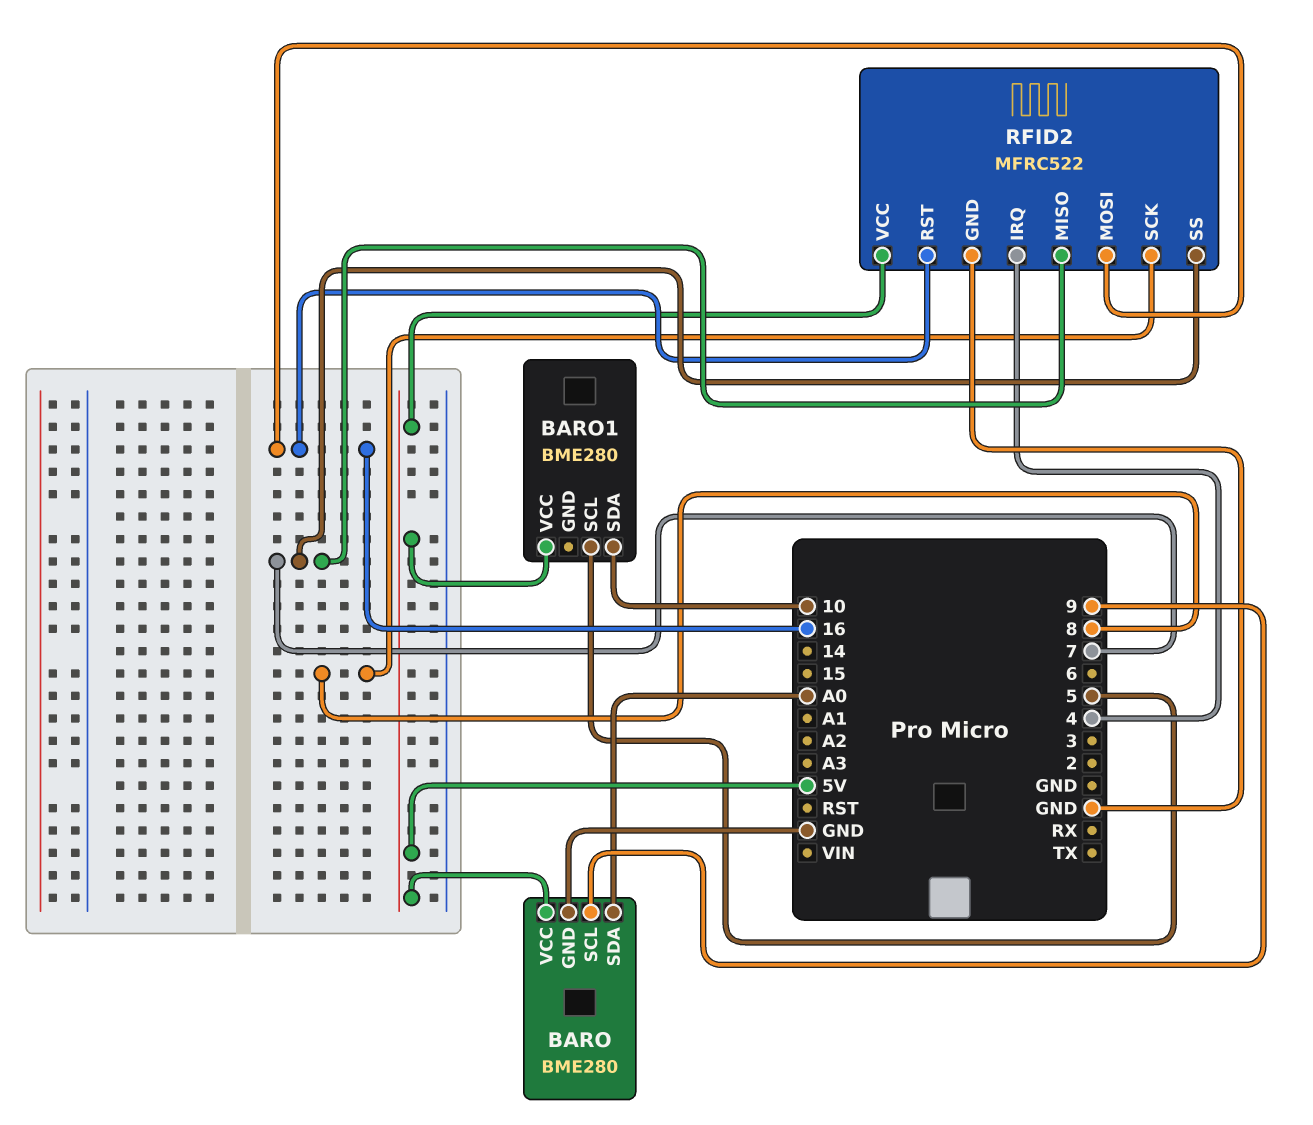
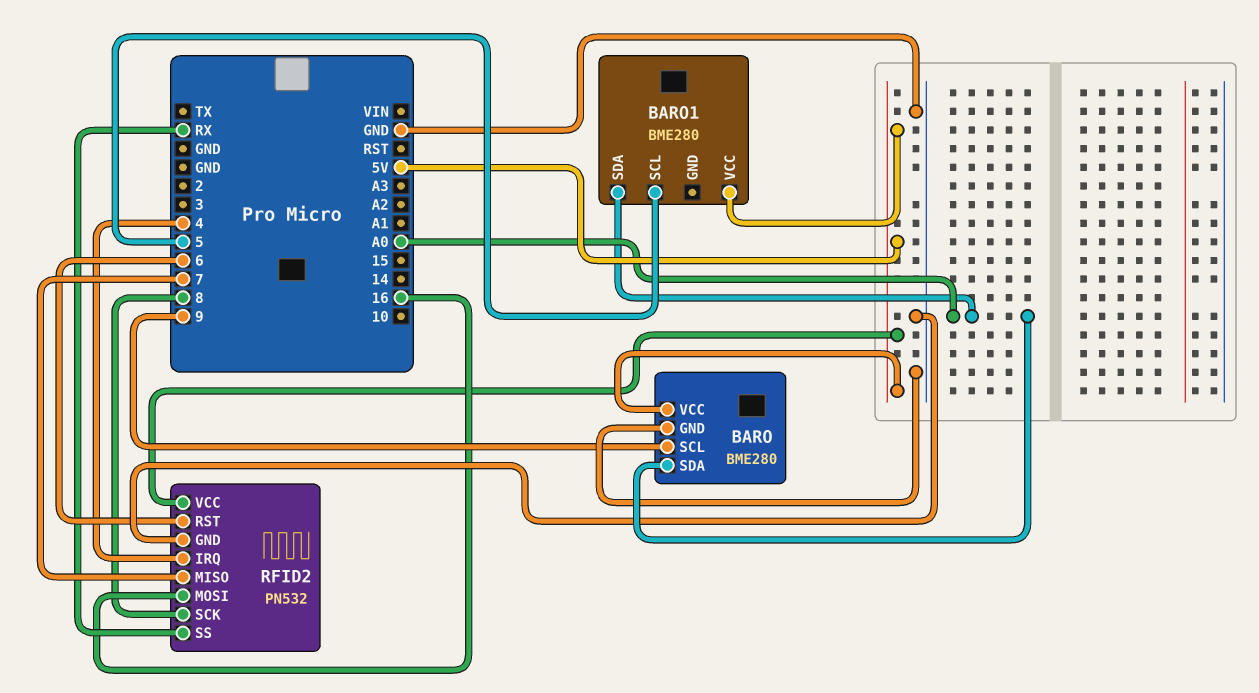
BARO1 pin SDA: 10 -> A0
RFID2: MFRC522 -> PN532
RFID2 pin RST: 16 -> 6
RFID2 pin SS: 7 -> RX

